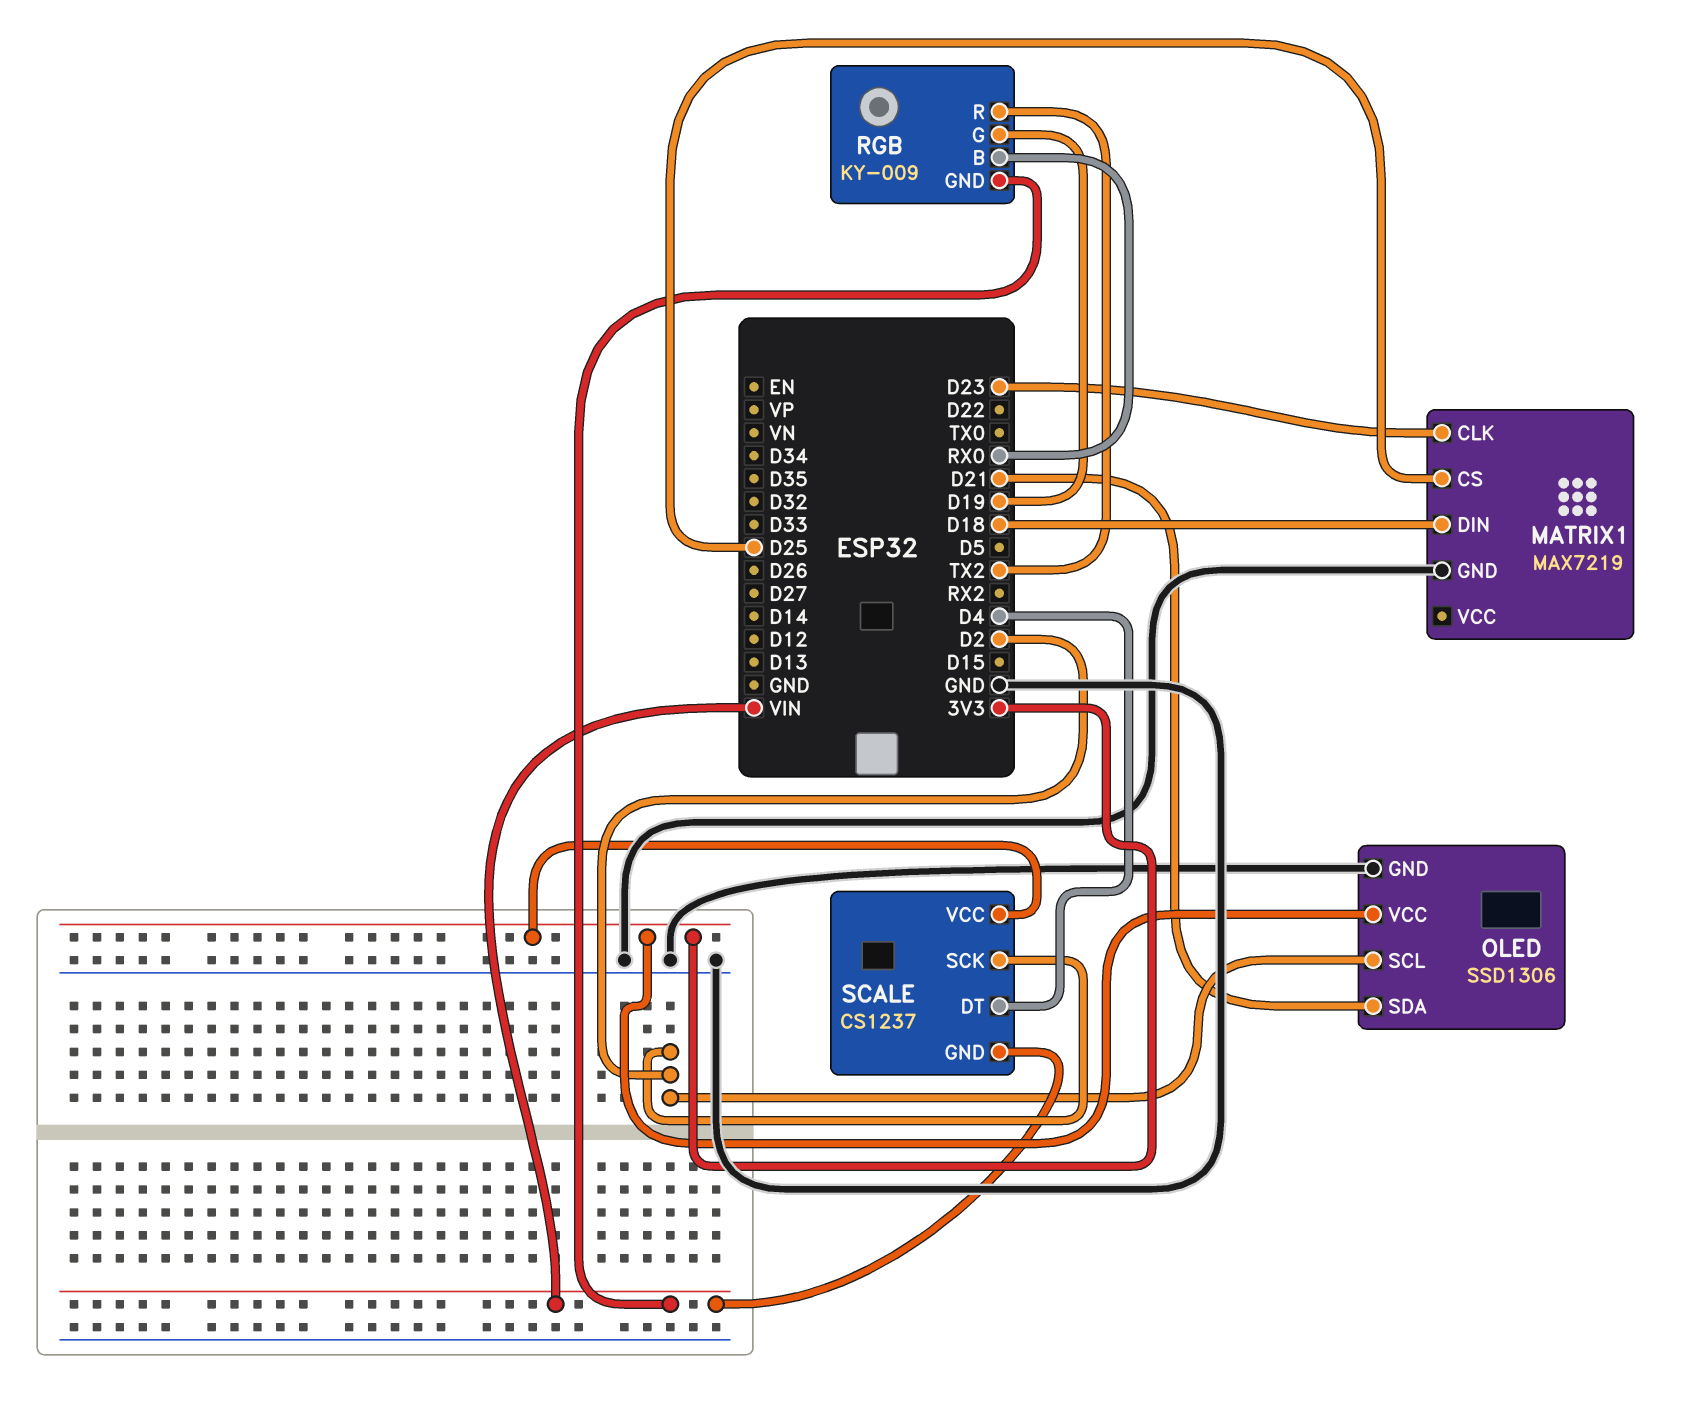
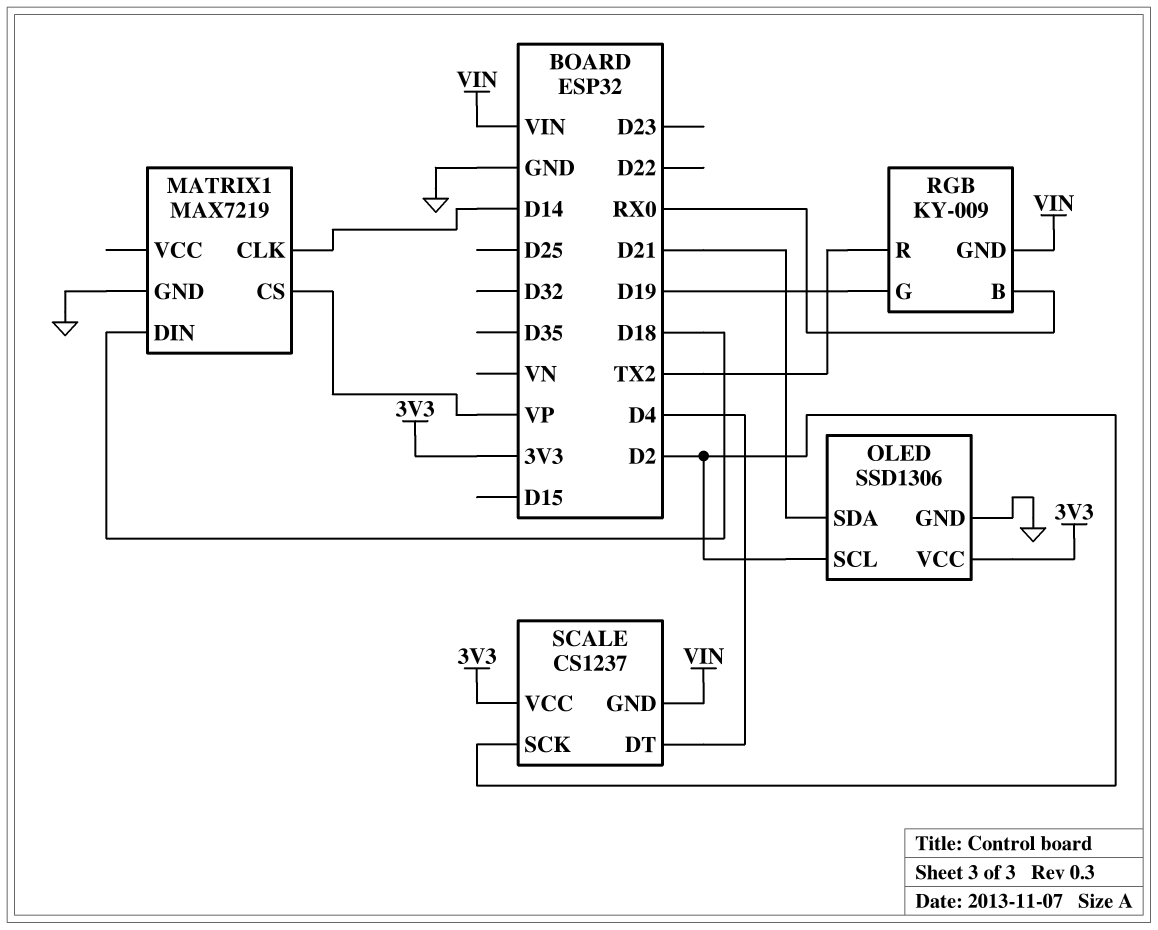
MATRIX1 pin CLK: D23 -> D14
MATRIX1 pin CS: D25 -> VP

